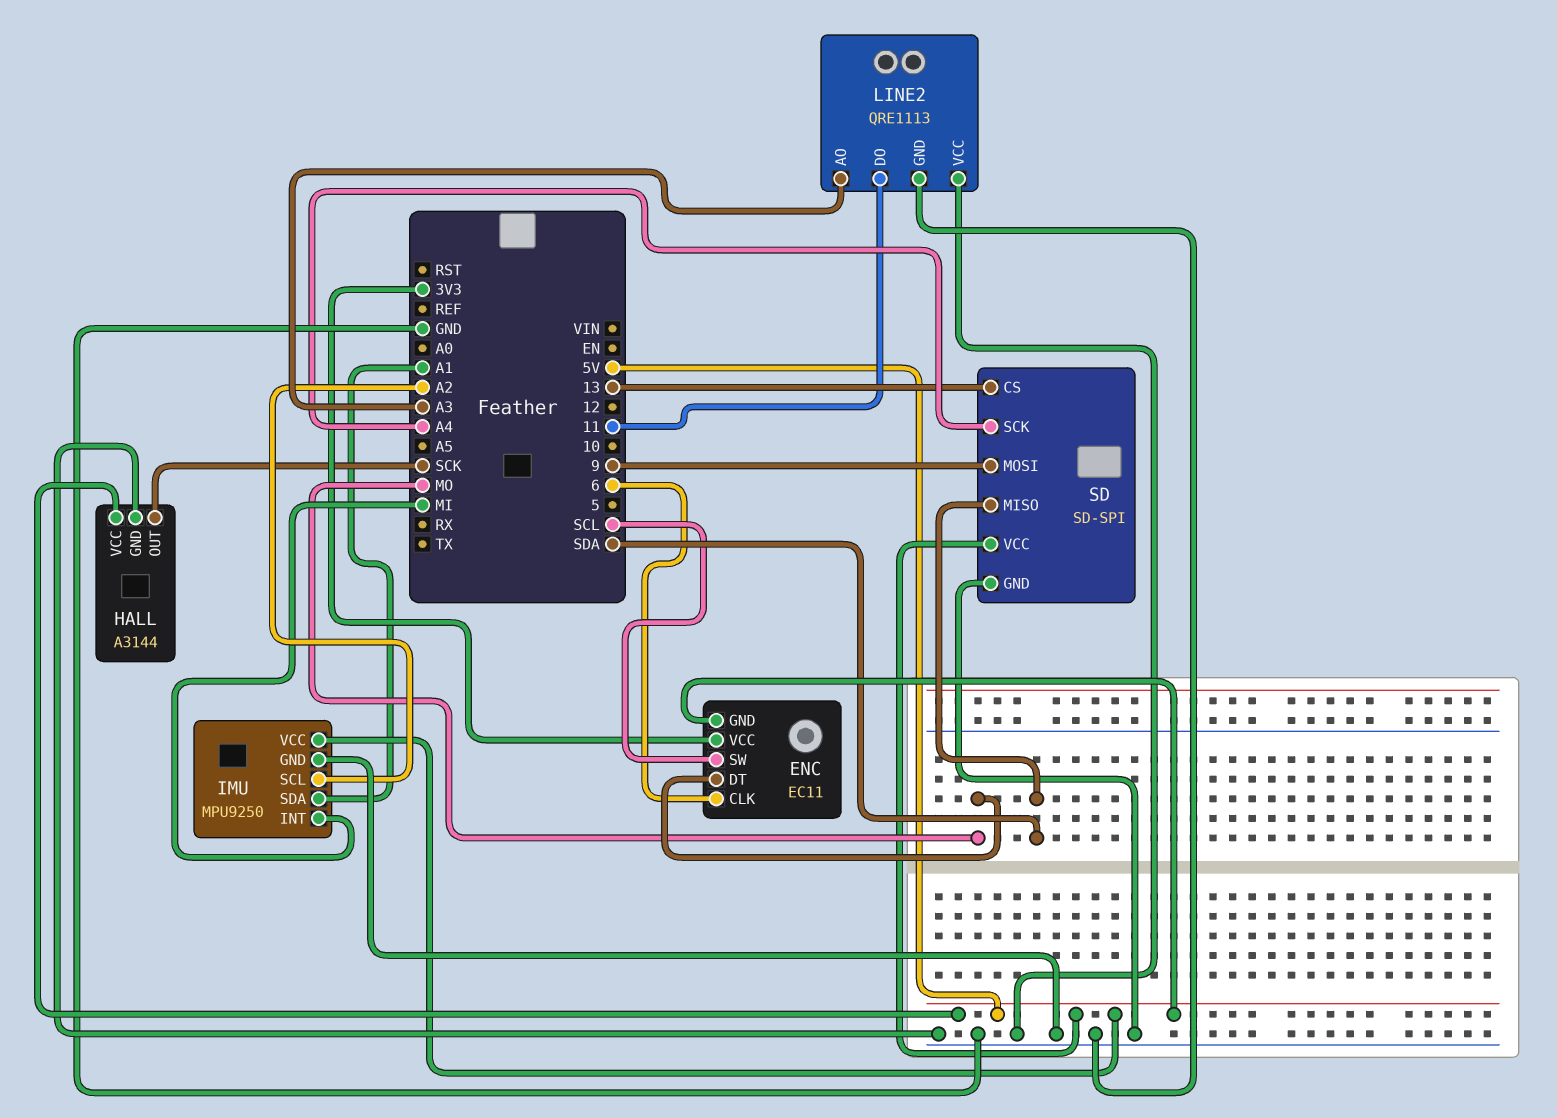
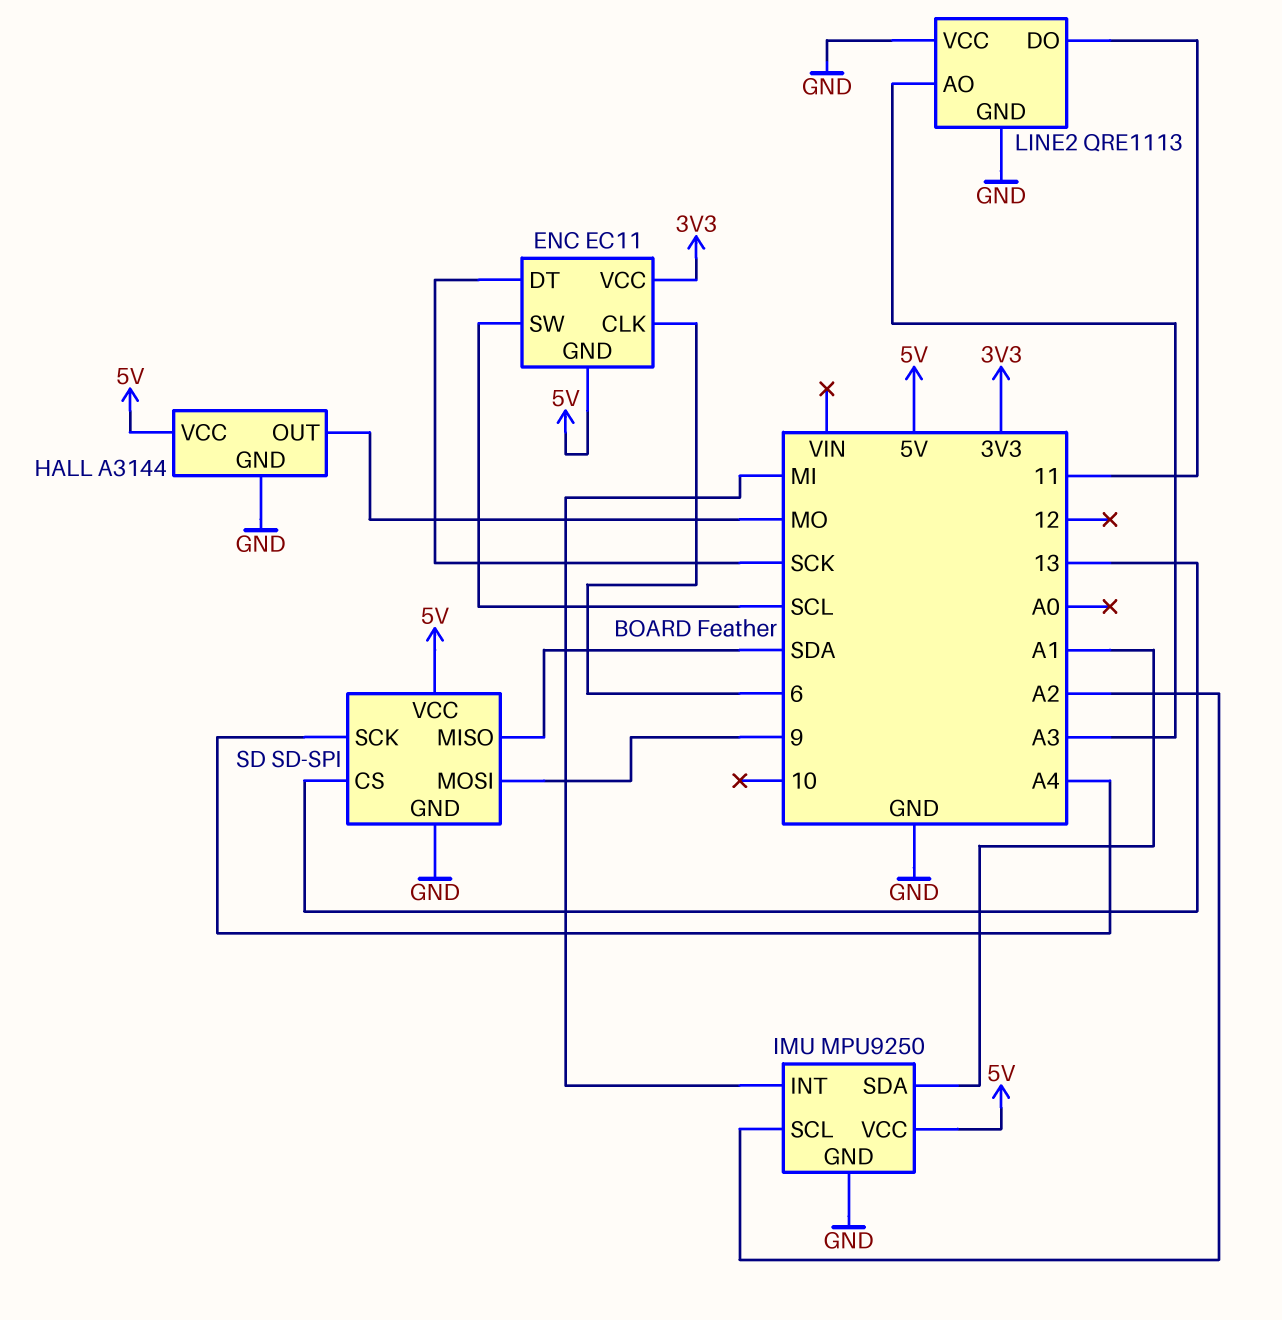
ENC pin DT: MO -> SCK
HALL pin OUT: SCK -> MO

